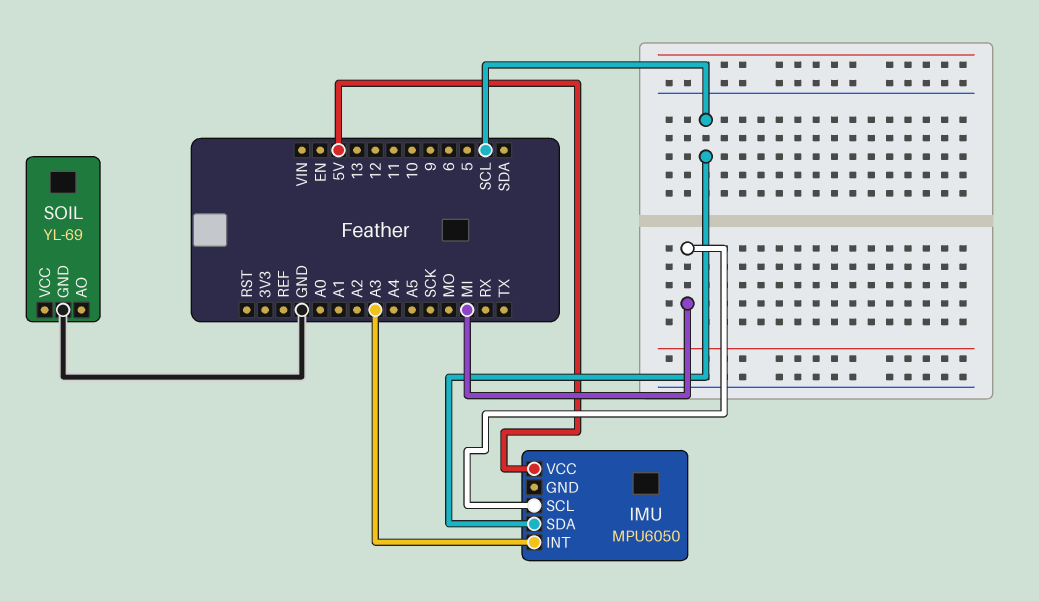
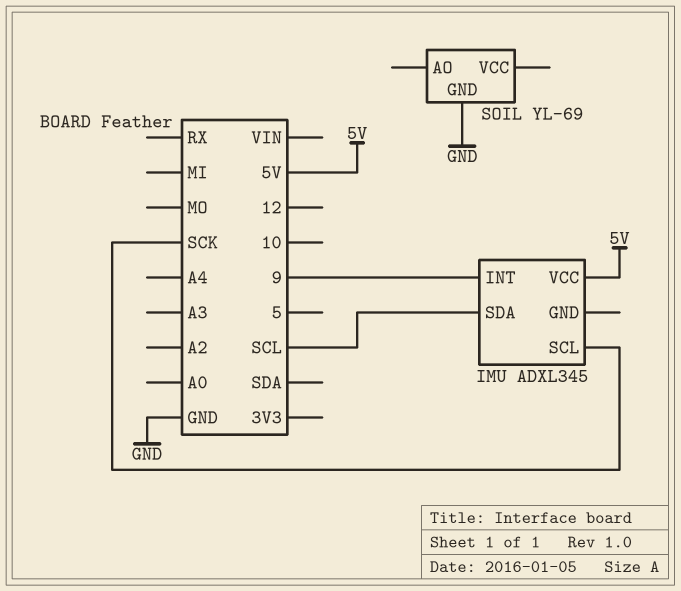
IMU: MPU6050 -> ADXL345
IMU pin INT: A3 -> 9
IMU pin SCL: MI -> SCK

